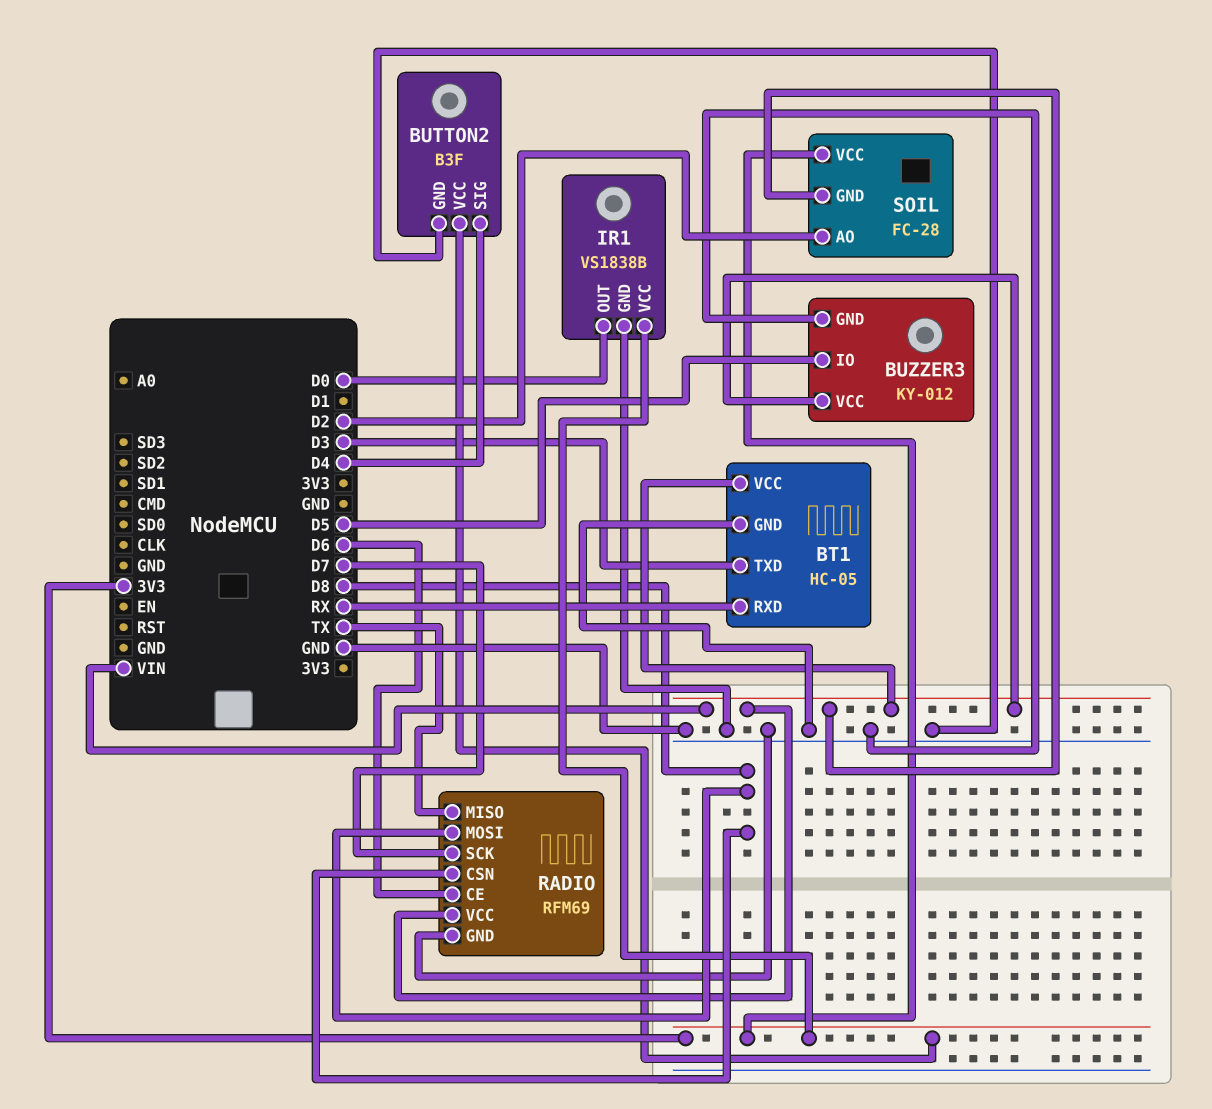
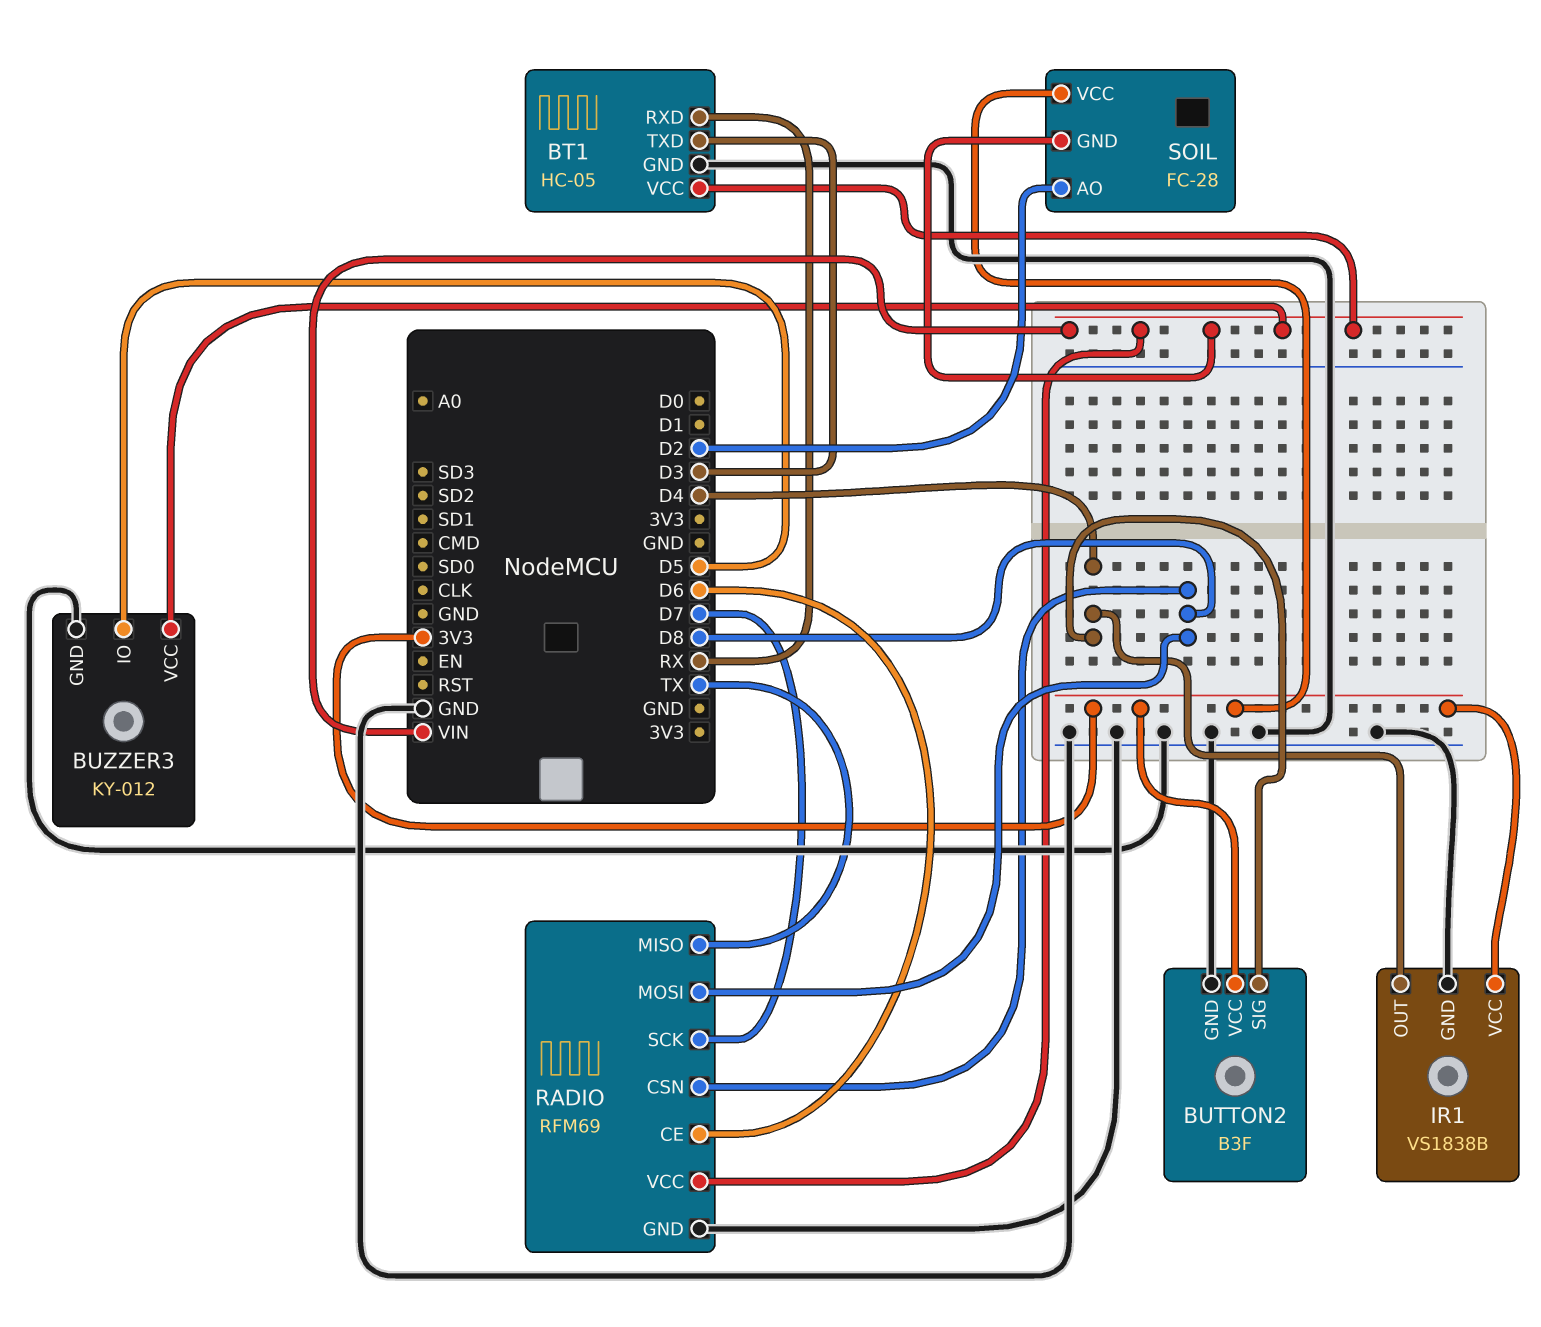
IR1 pin OUT: D0 -> D4

